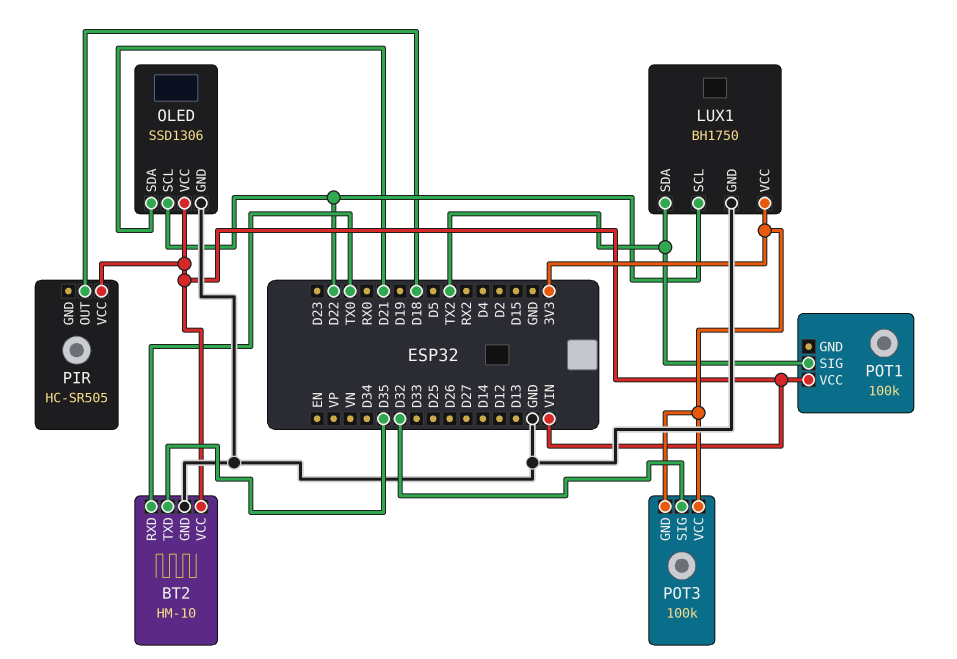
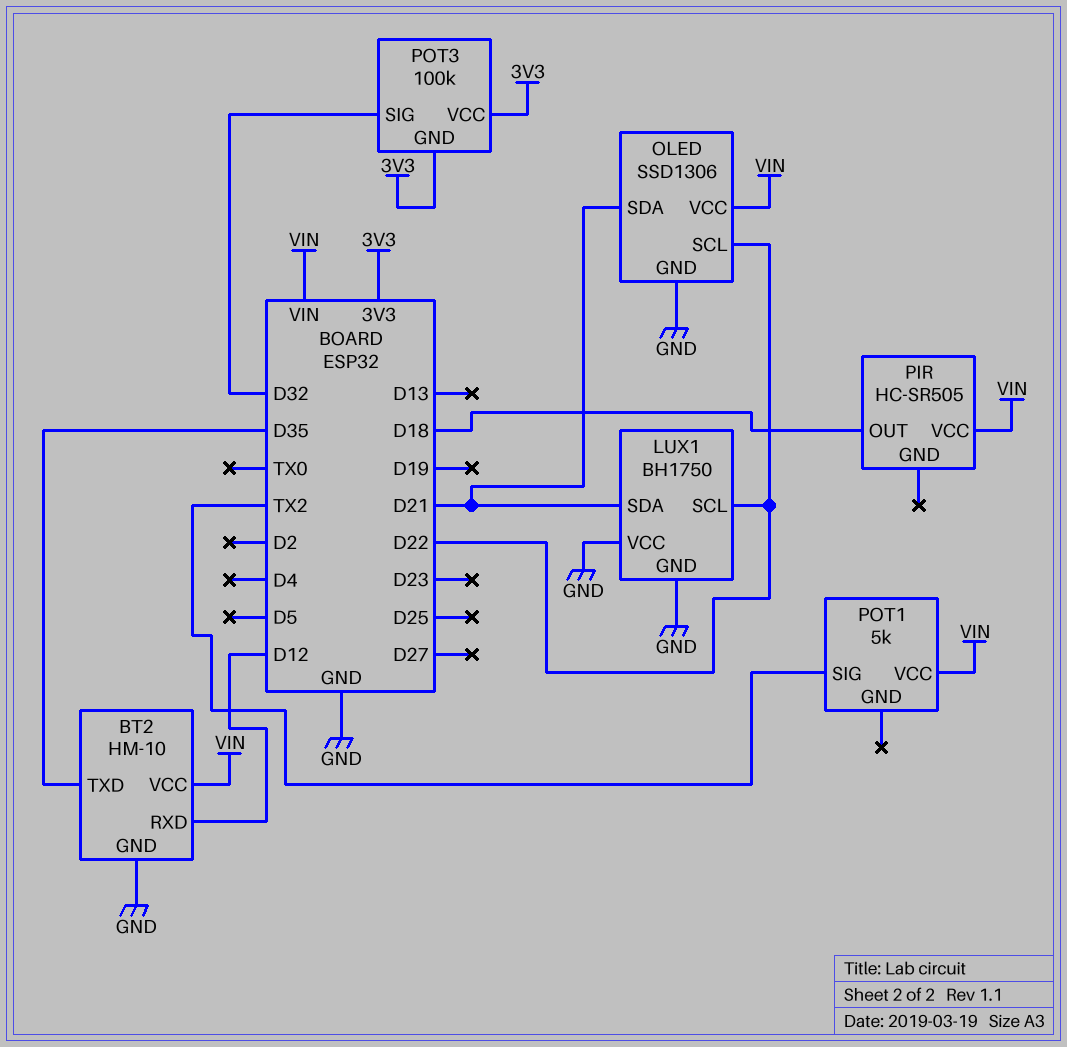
BT2 pin RXD: TX0 -> D12
LUX1 pin SDA: TX2 -> D21
LUX1 pin VCC: 3V3 -> GND
POT1: 100k -> 5k

